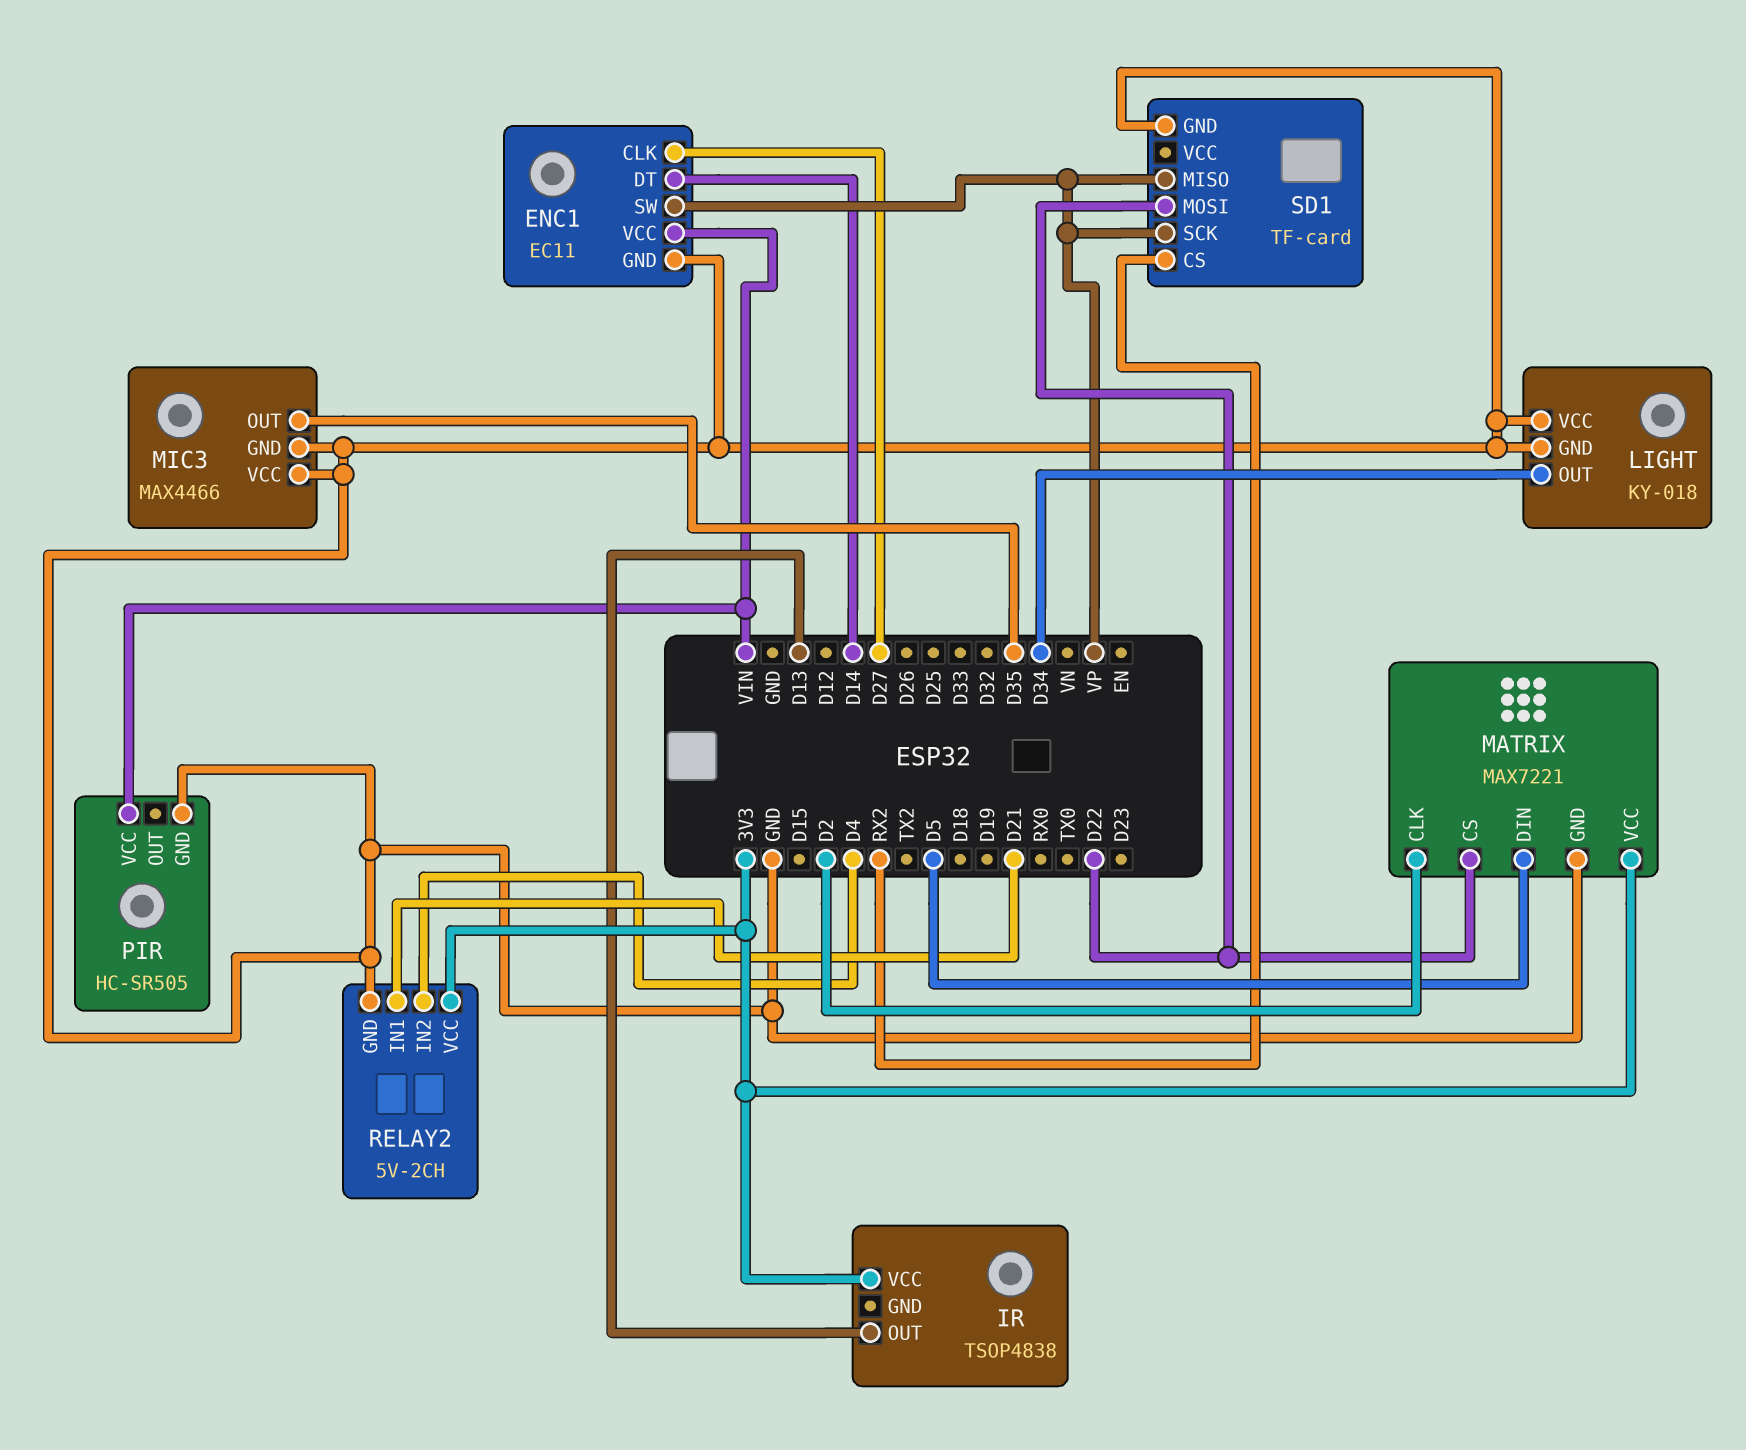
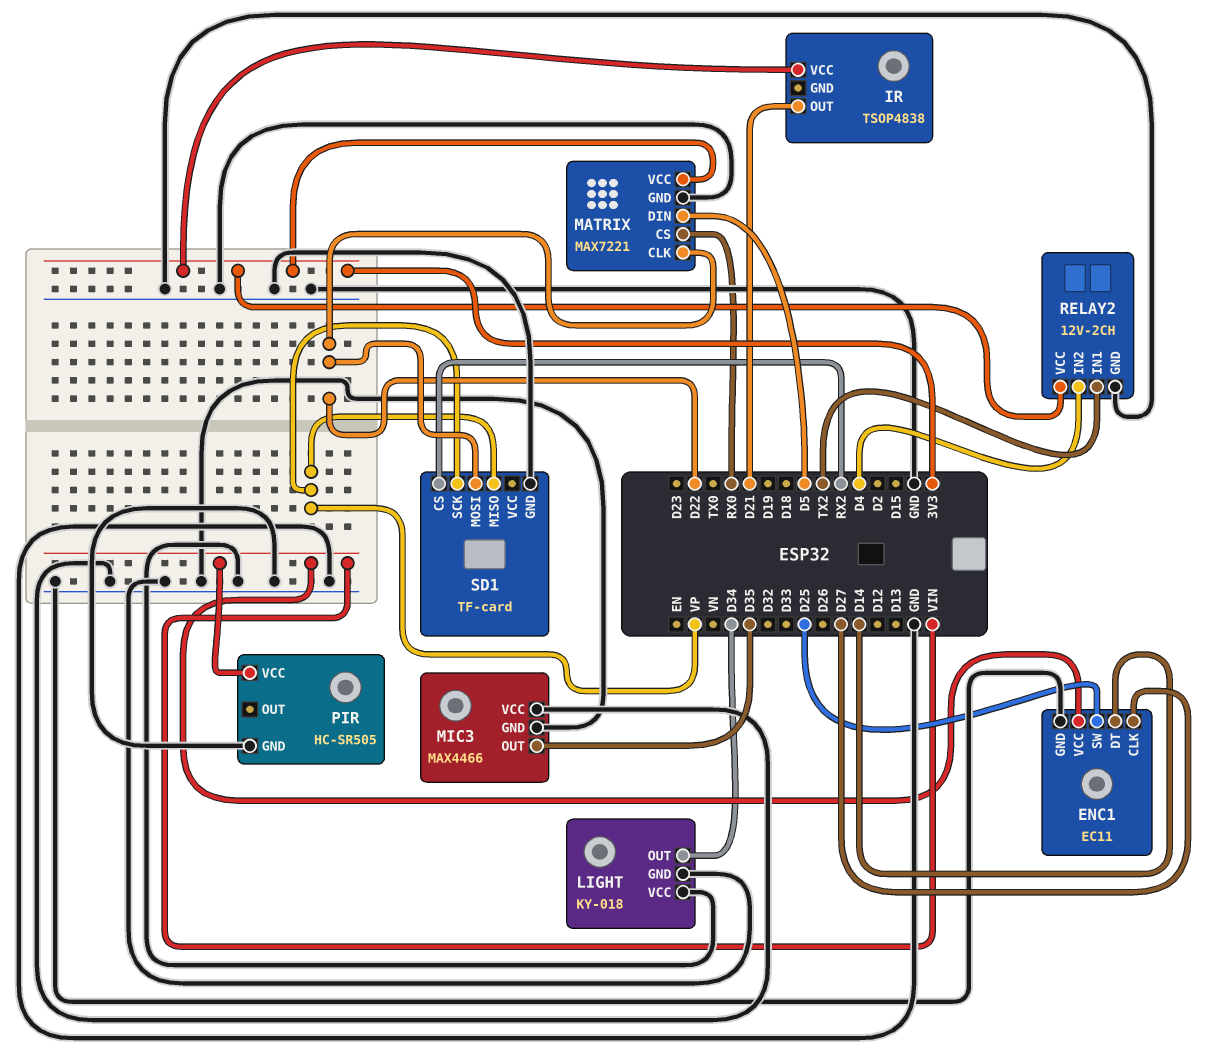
ENC1 pin SW: VP -> D25
IR pin OUT: D13 -> D21
MATRIX pin CLK: D2 -> D22
MATRIX pin CS: D22 -> RX0
RELAY2: 5V-2CH -> 12V-2CH
RELAY2 pin IN1: D21 -> TX2

